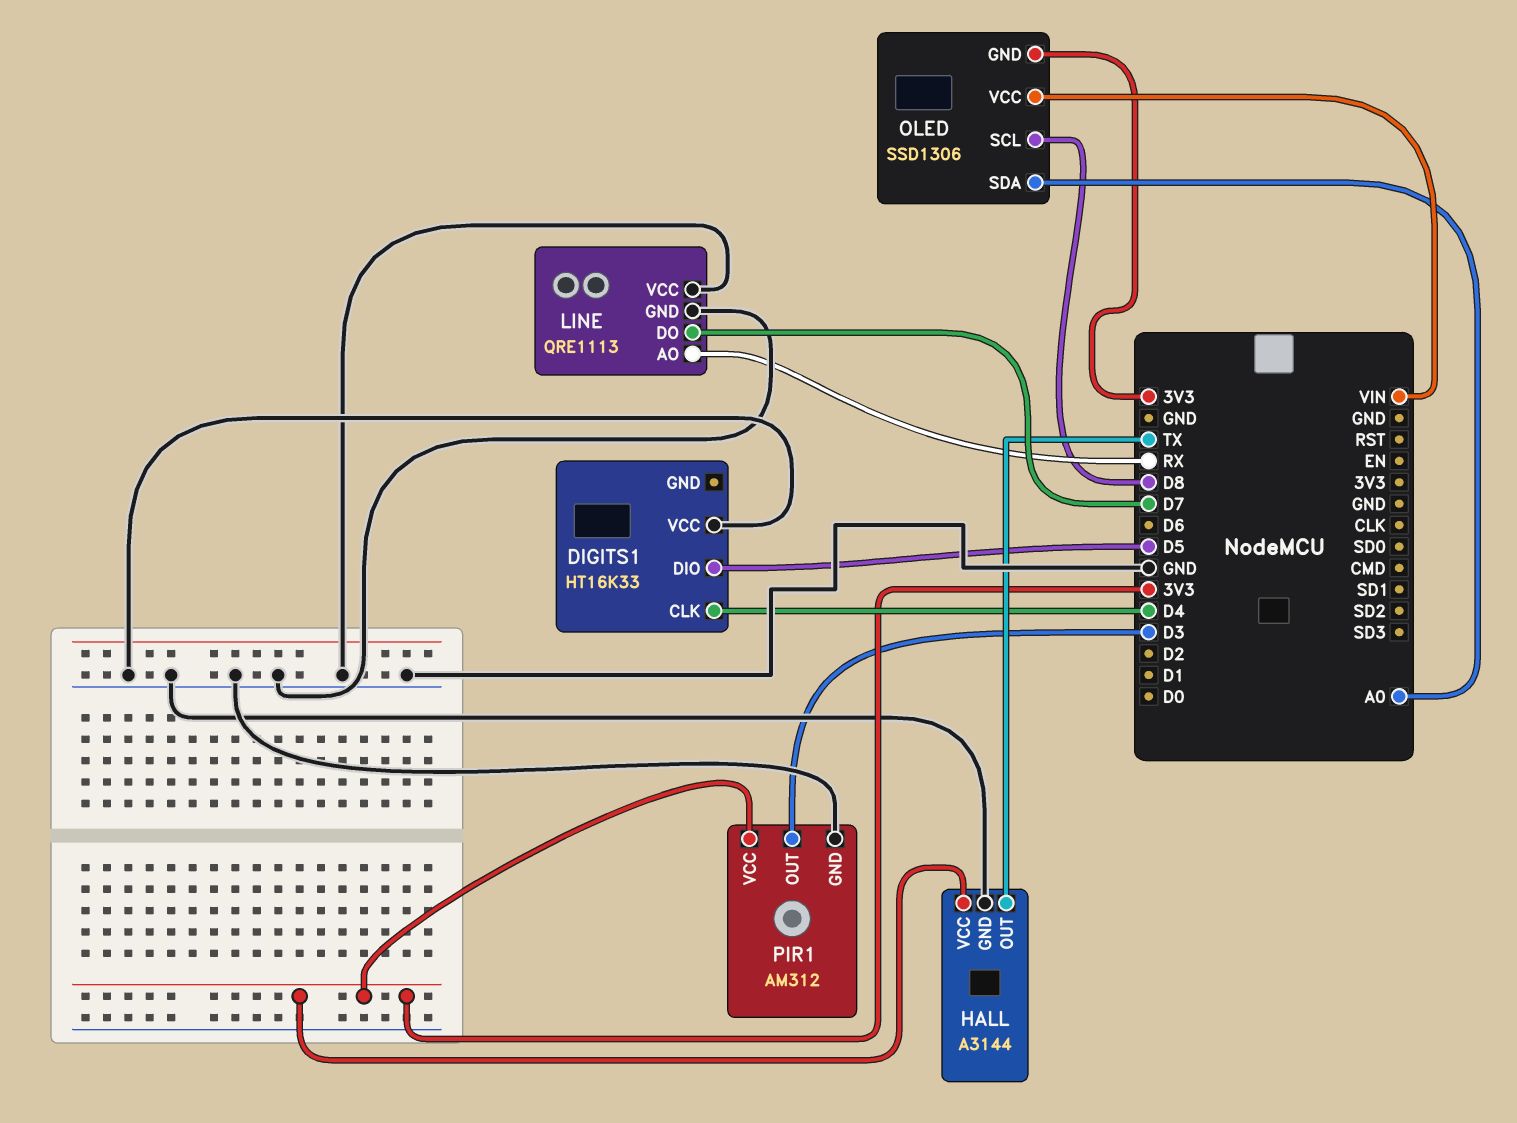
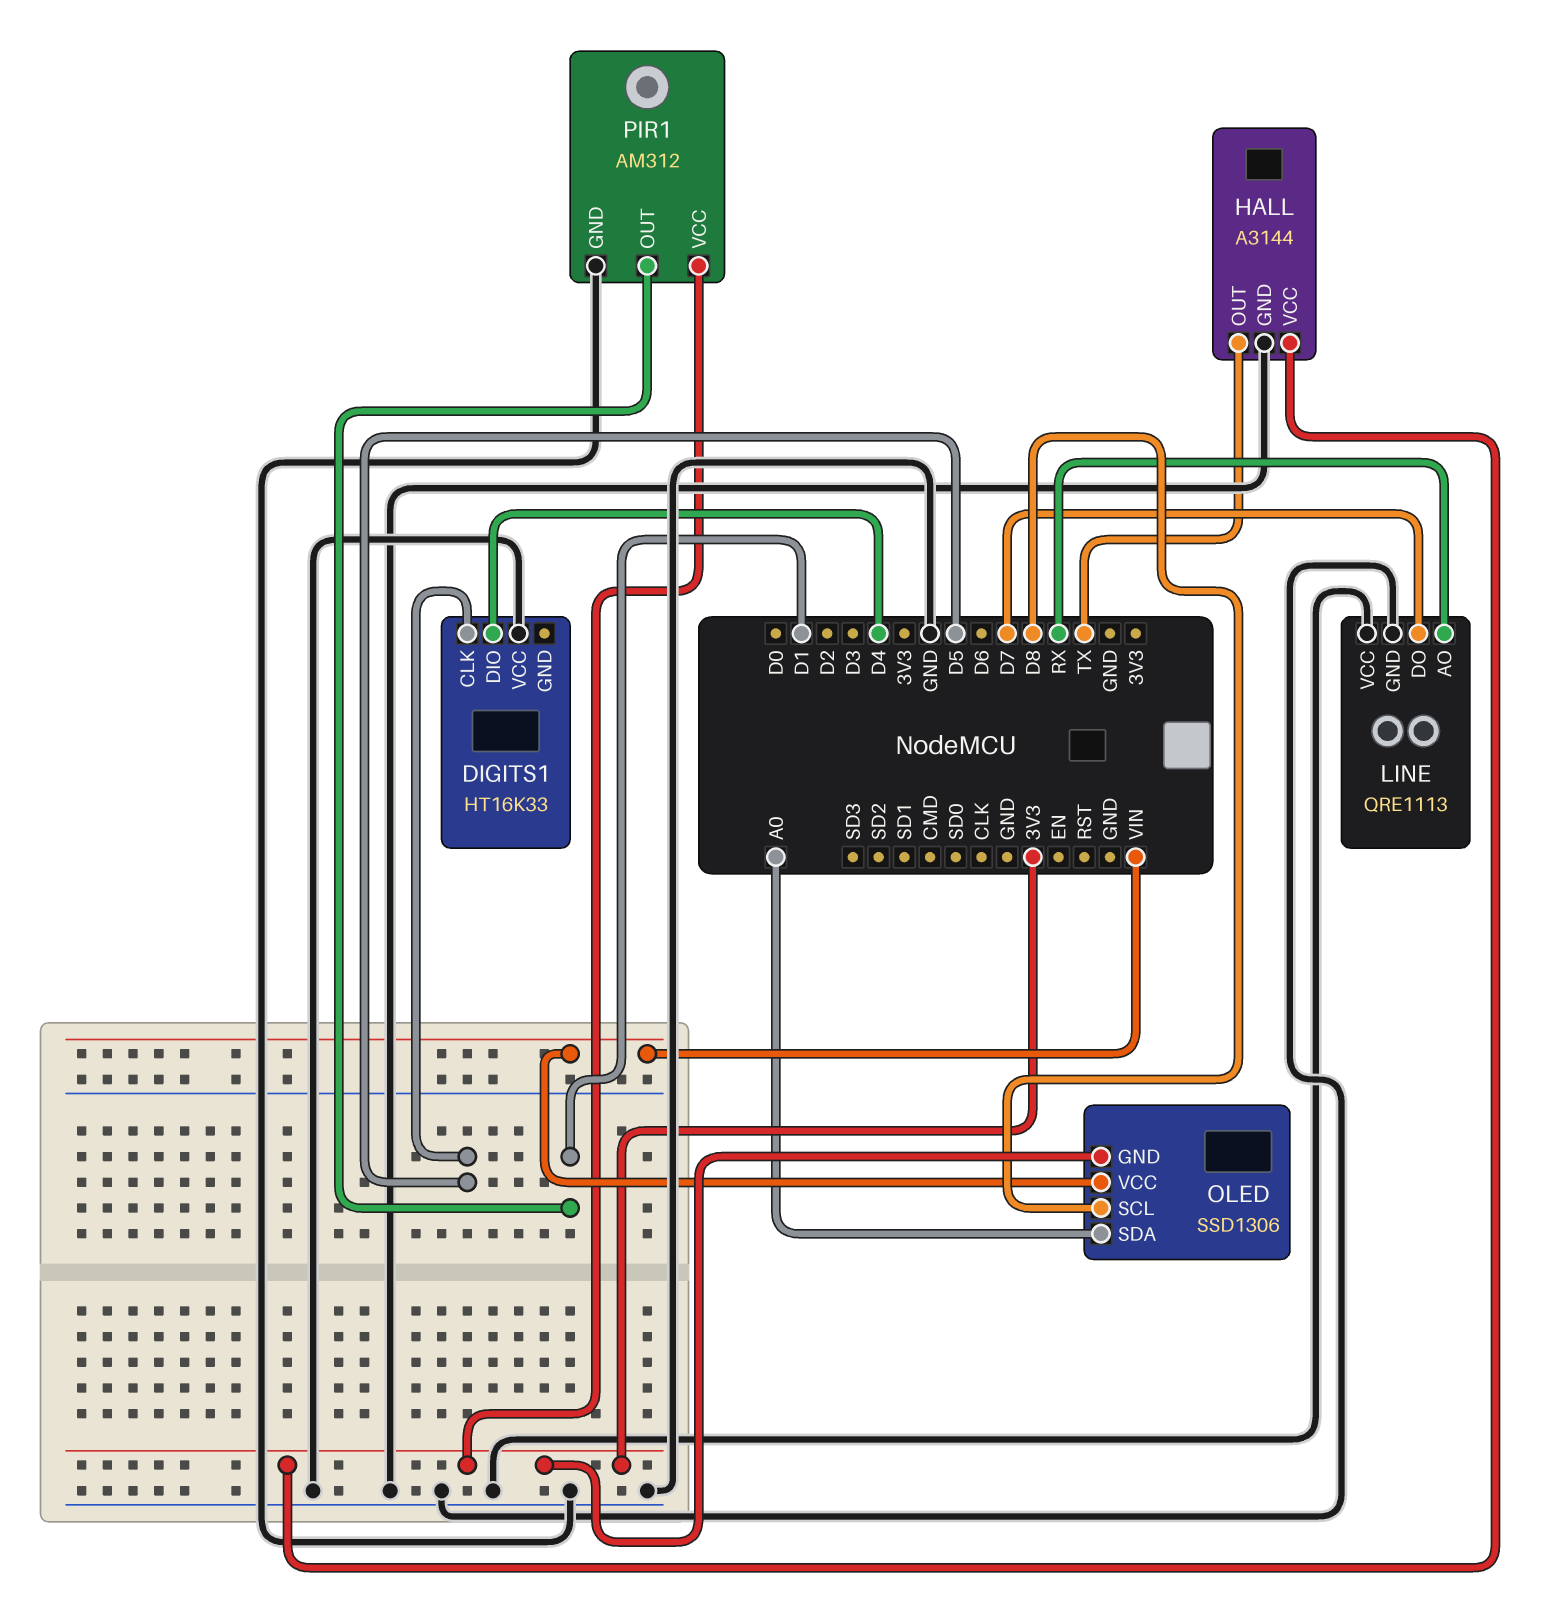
DIGITS1 pin CLK: D4 -> D5
DIGITS1 pin DIO: D5 -> D4
PIR1 pin OUT: D3 -> D1

